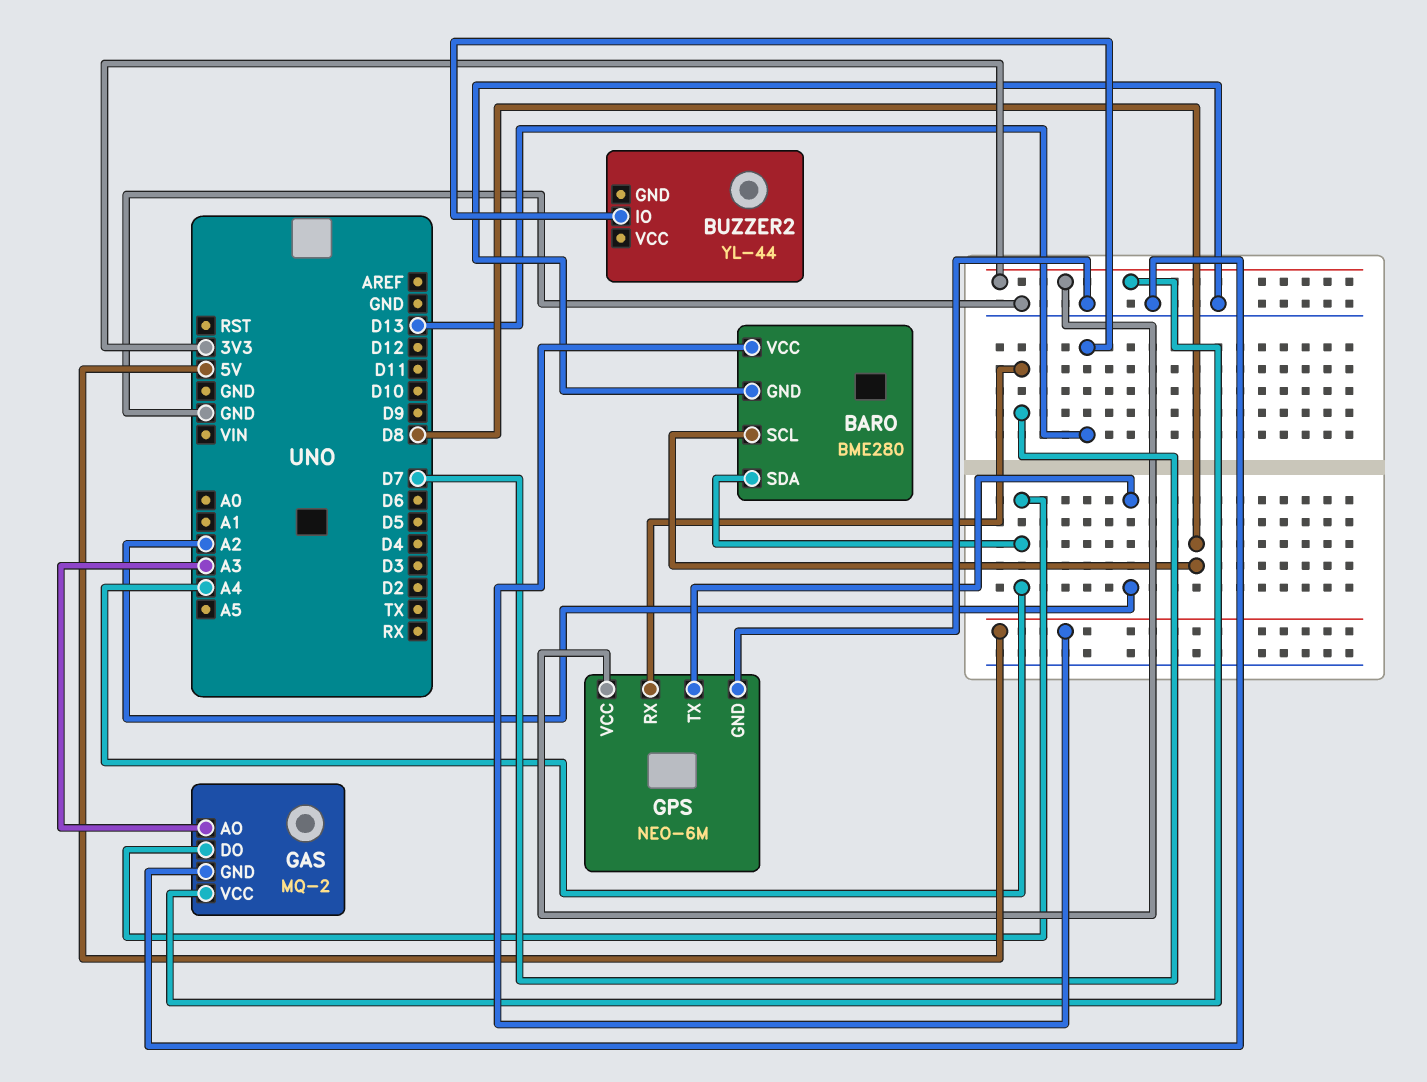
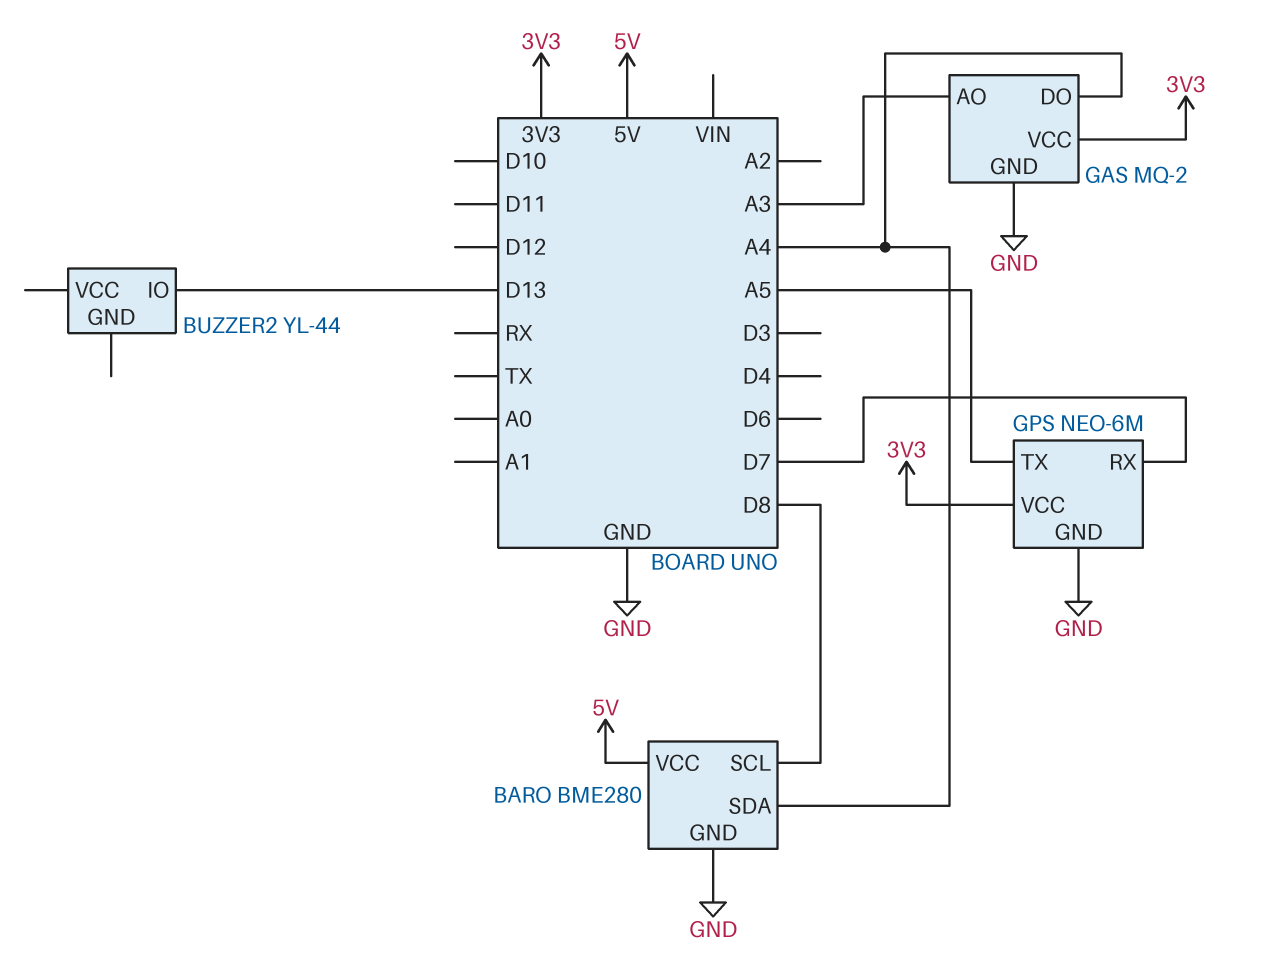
GPS pin TX: A2 -> A5

